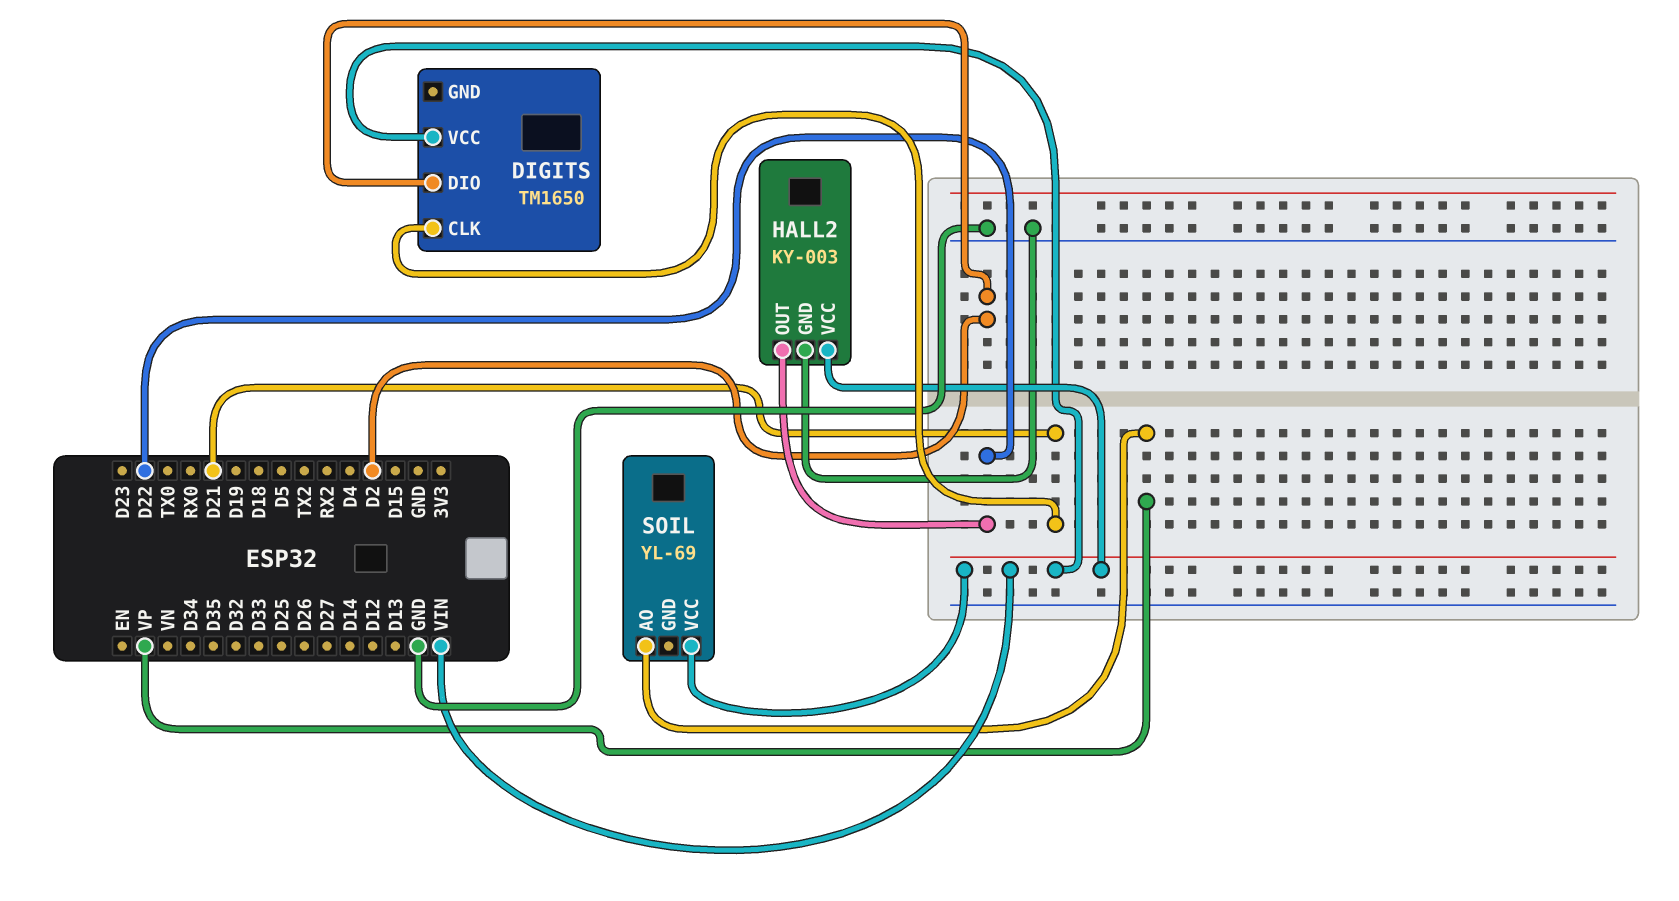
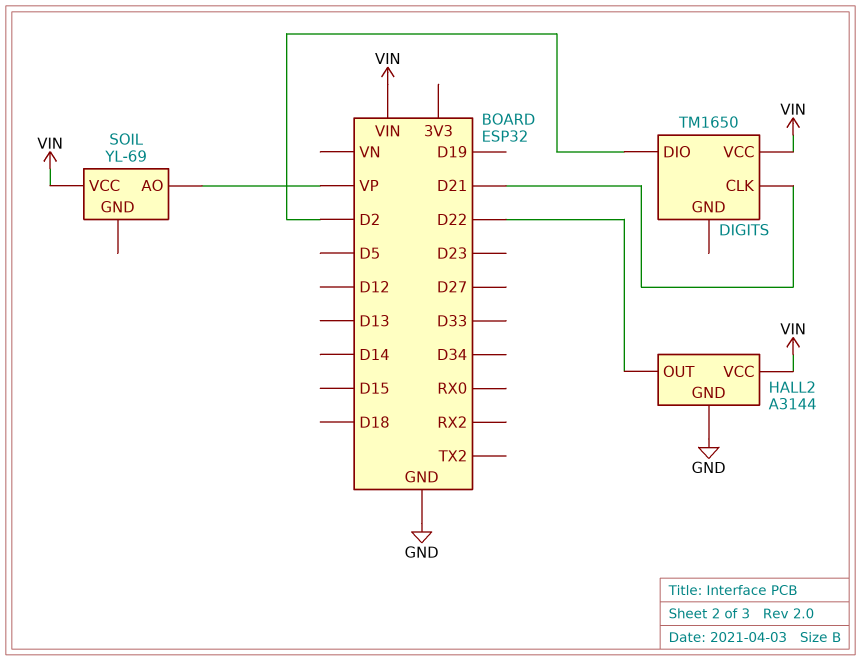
HALL2: KY-003 -> A3144

